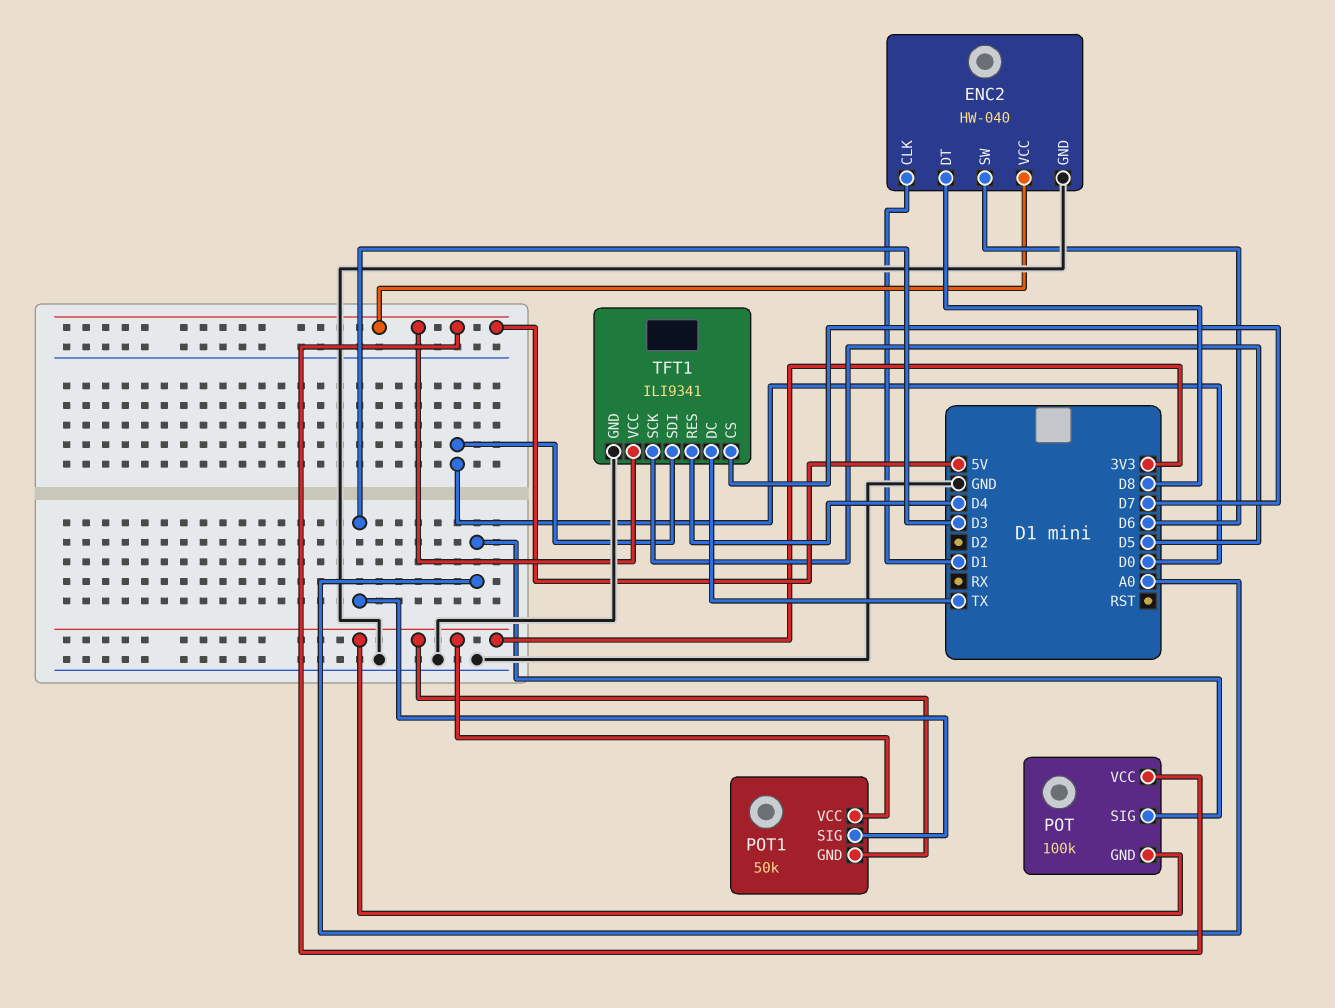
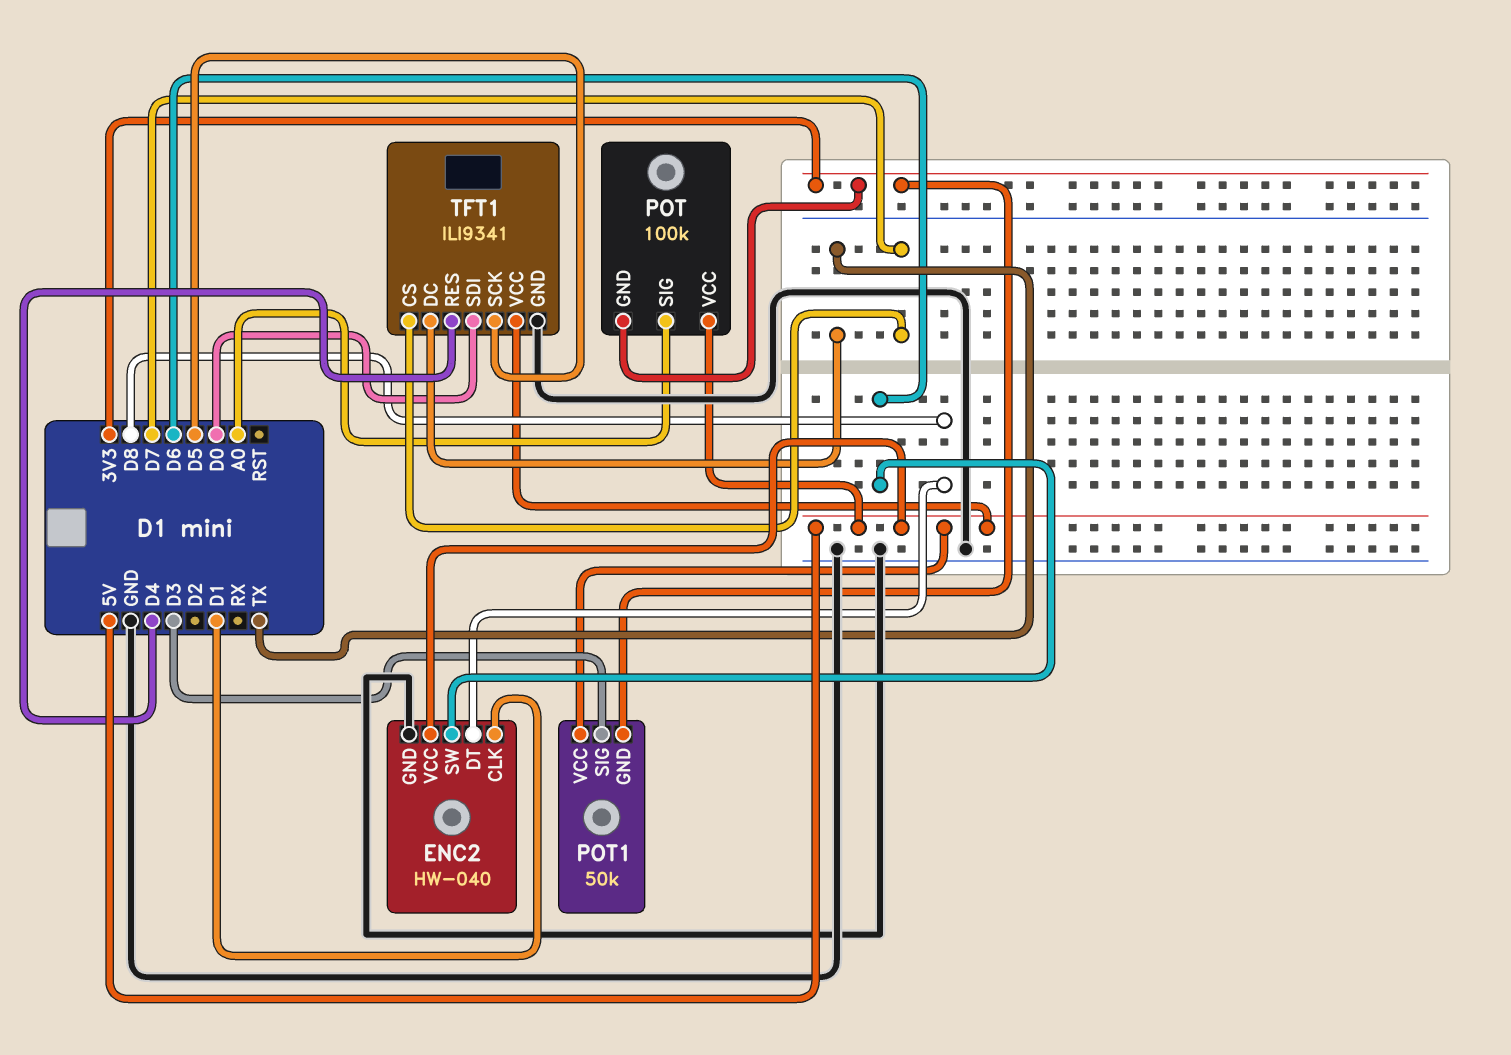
POT1 pin VCC: 3V3 -> 5V

